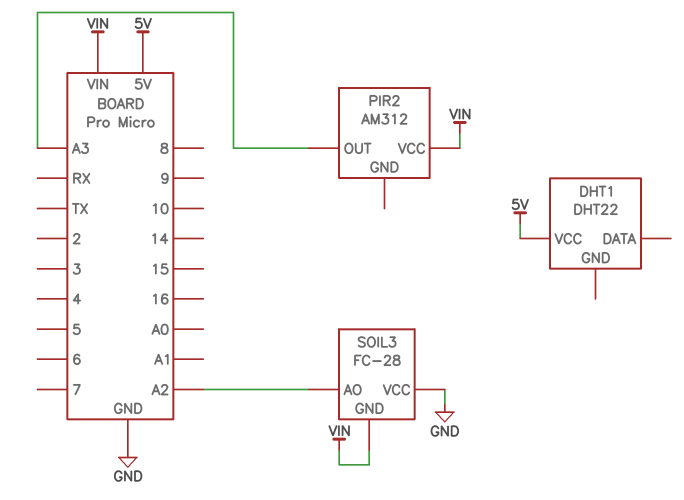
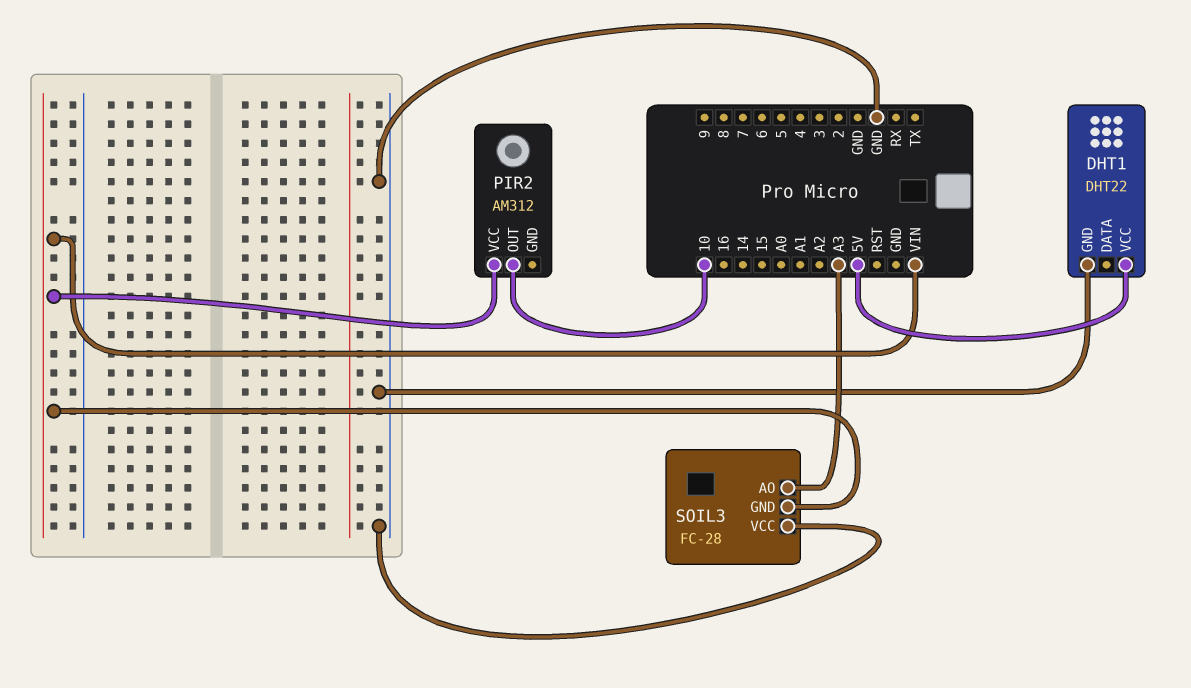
DHT1 pin GND: none -> GND
PIR2 pin OUT: A3 -> 10
SOIL3 pin AO: A2 -> A3

